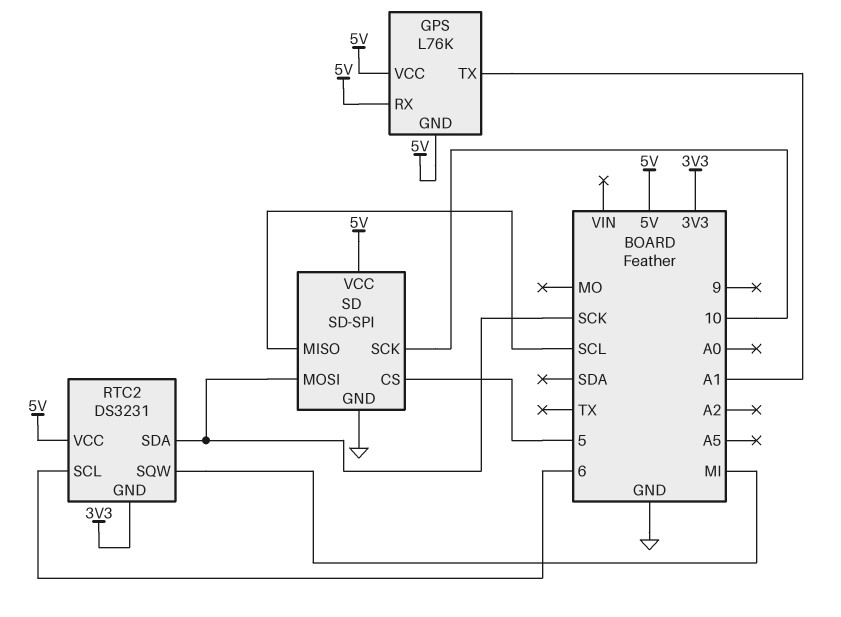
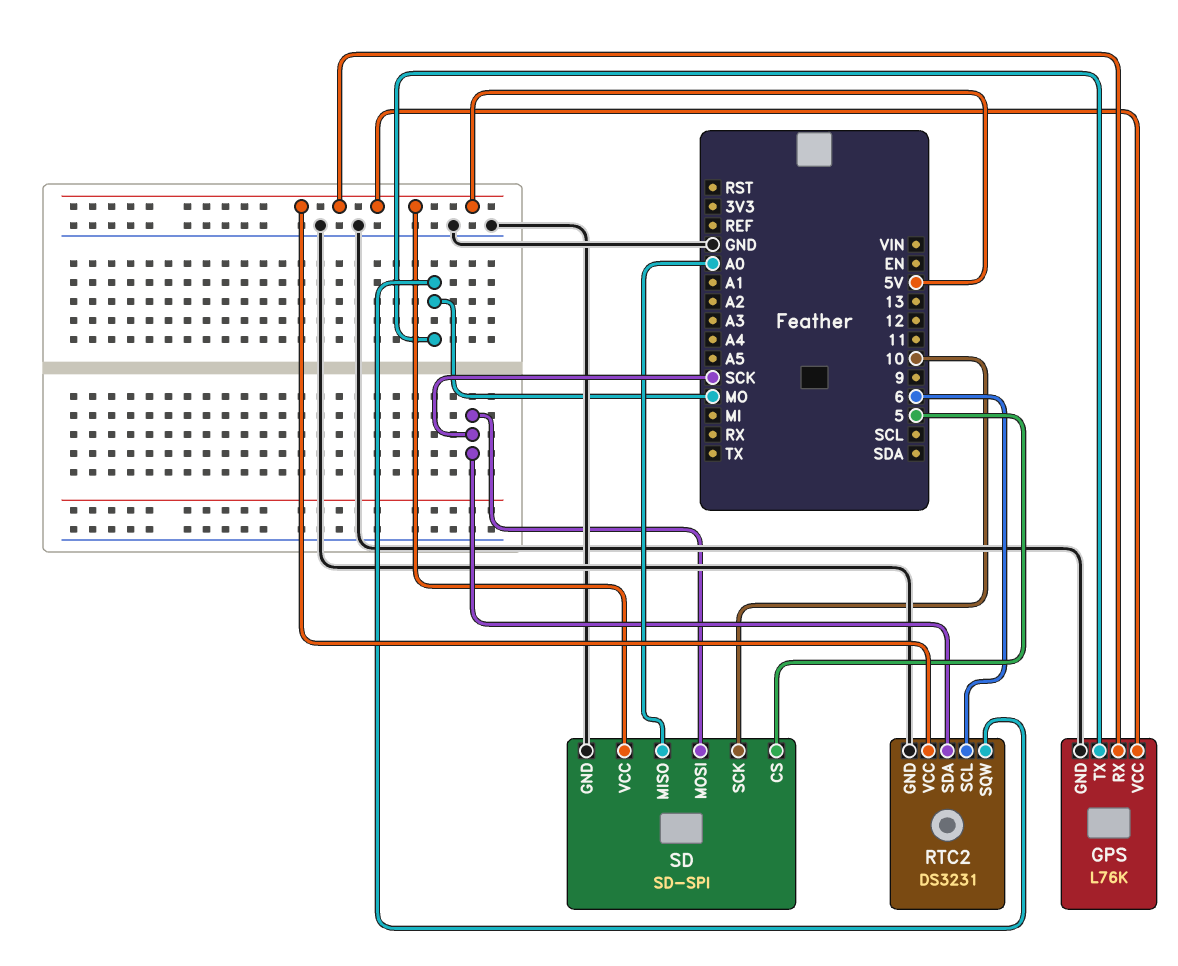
GPS pin GND: 5V -> GND
GPS pin TX: A1 -> MO
RTC2 pin GND: 3V3 -> GND
RTC2 pin SQW: MI -> MO
SD pin MISO: SCL -> A0

